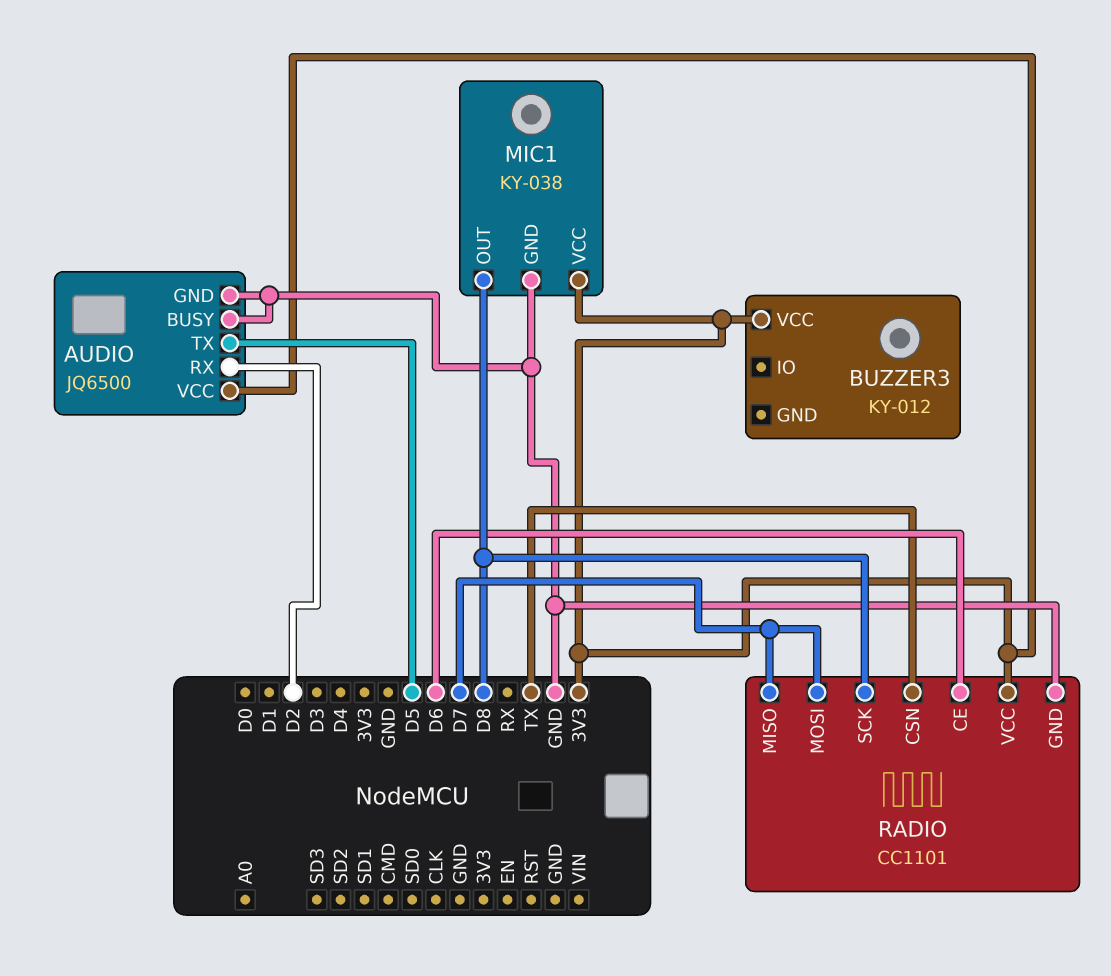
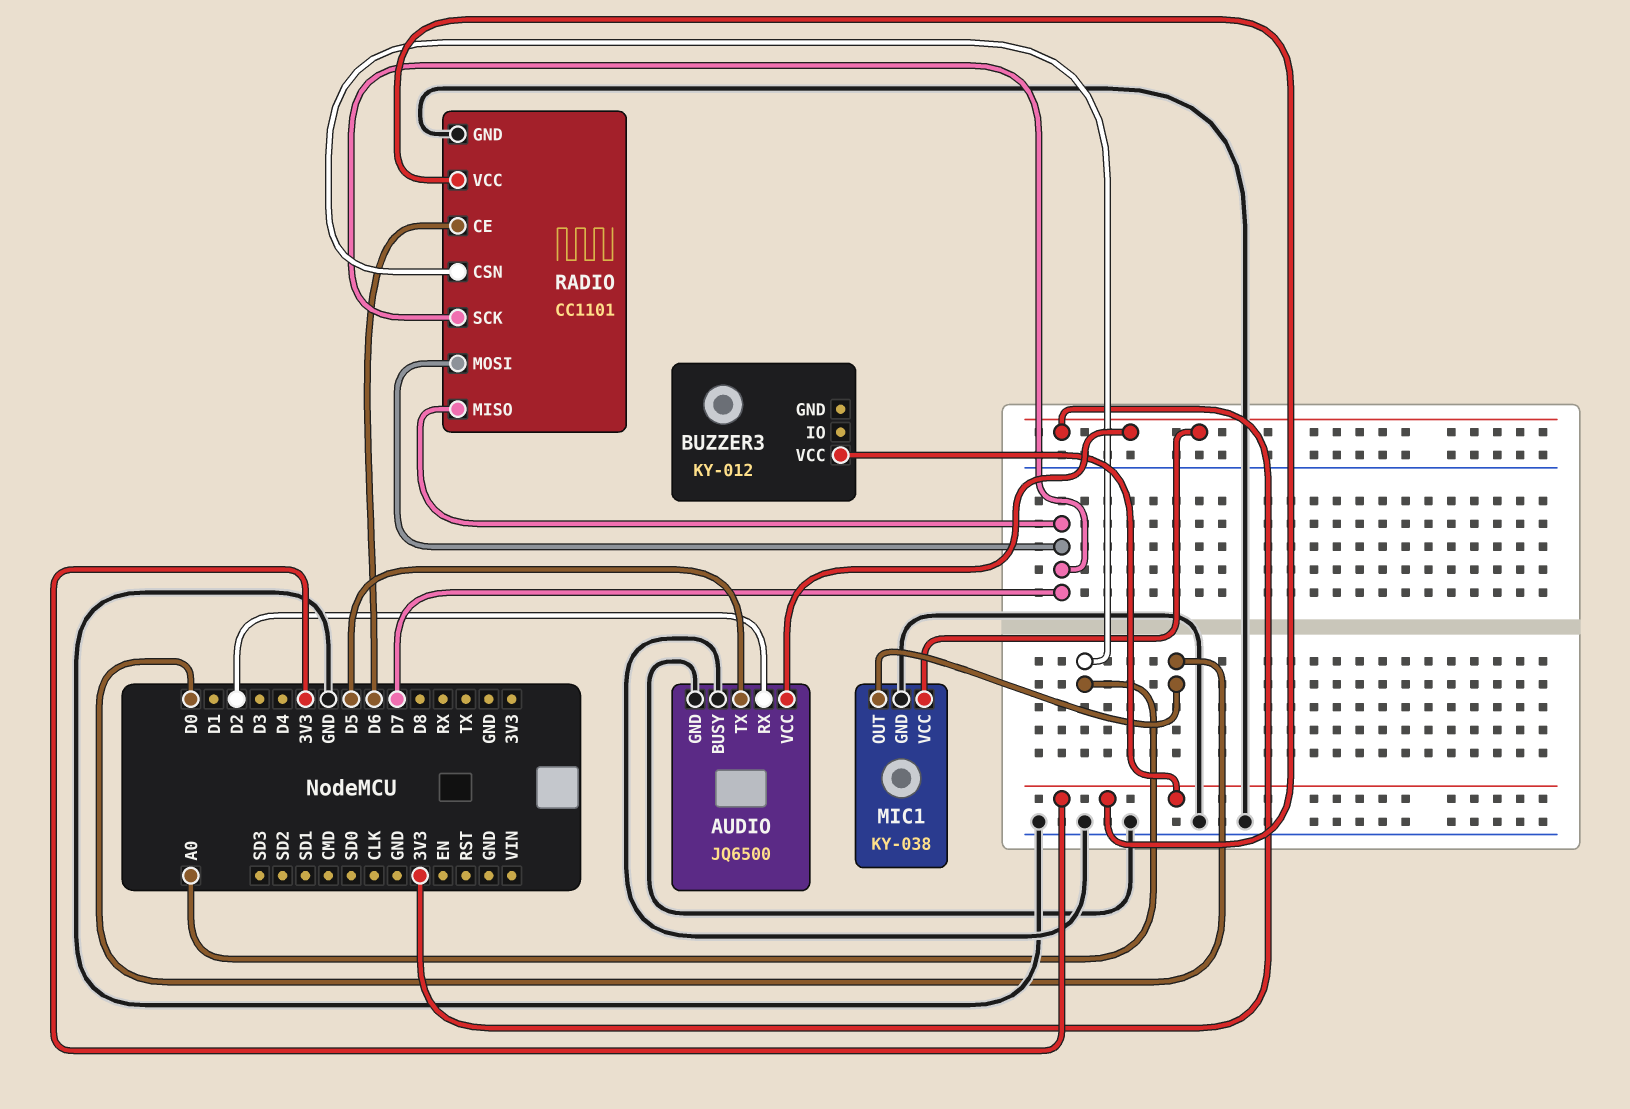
MIC1 pin OUT: D8 -> D0
RADIO pin CSN: TX -> A0
RADIO pin SCK: D8 -> D7

